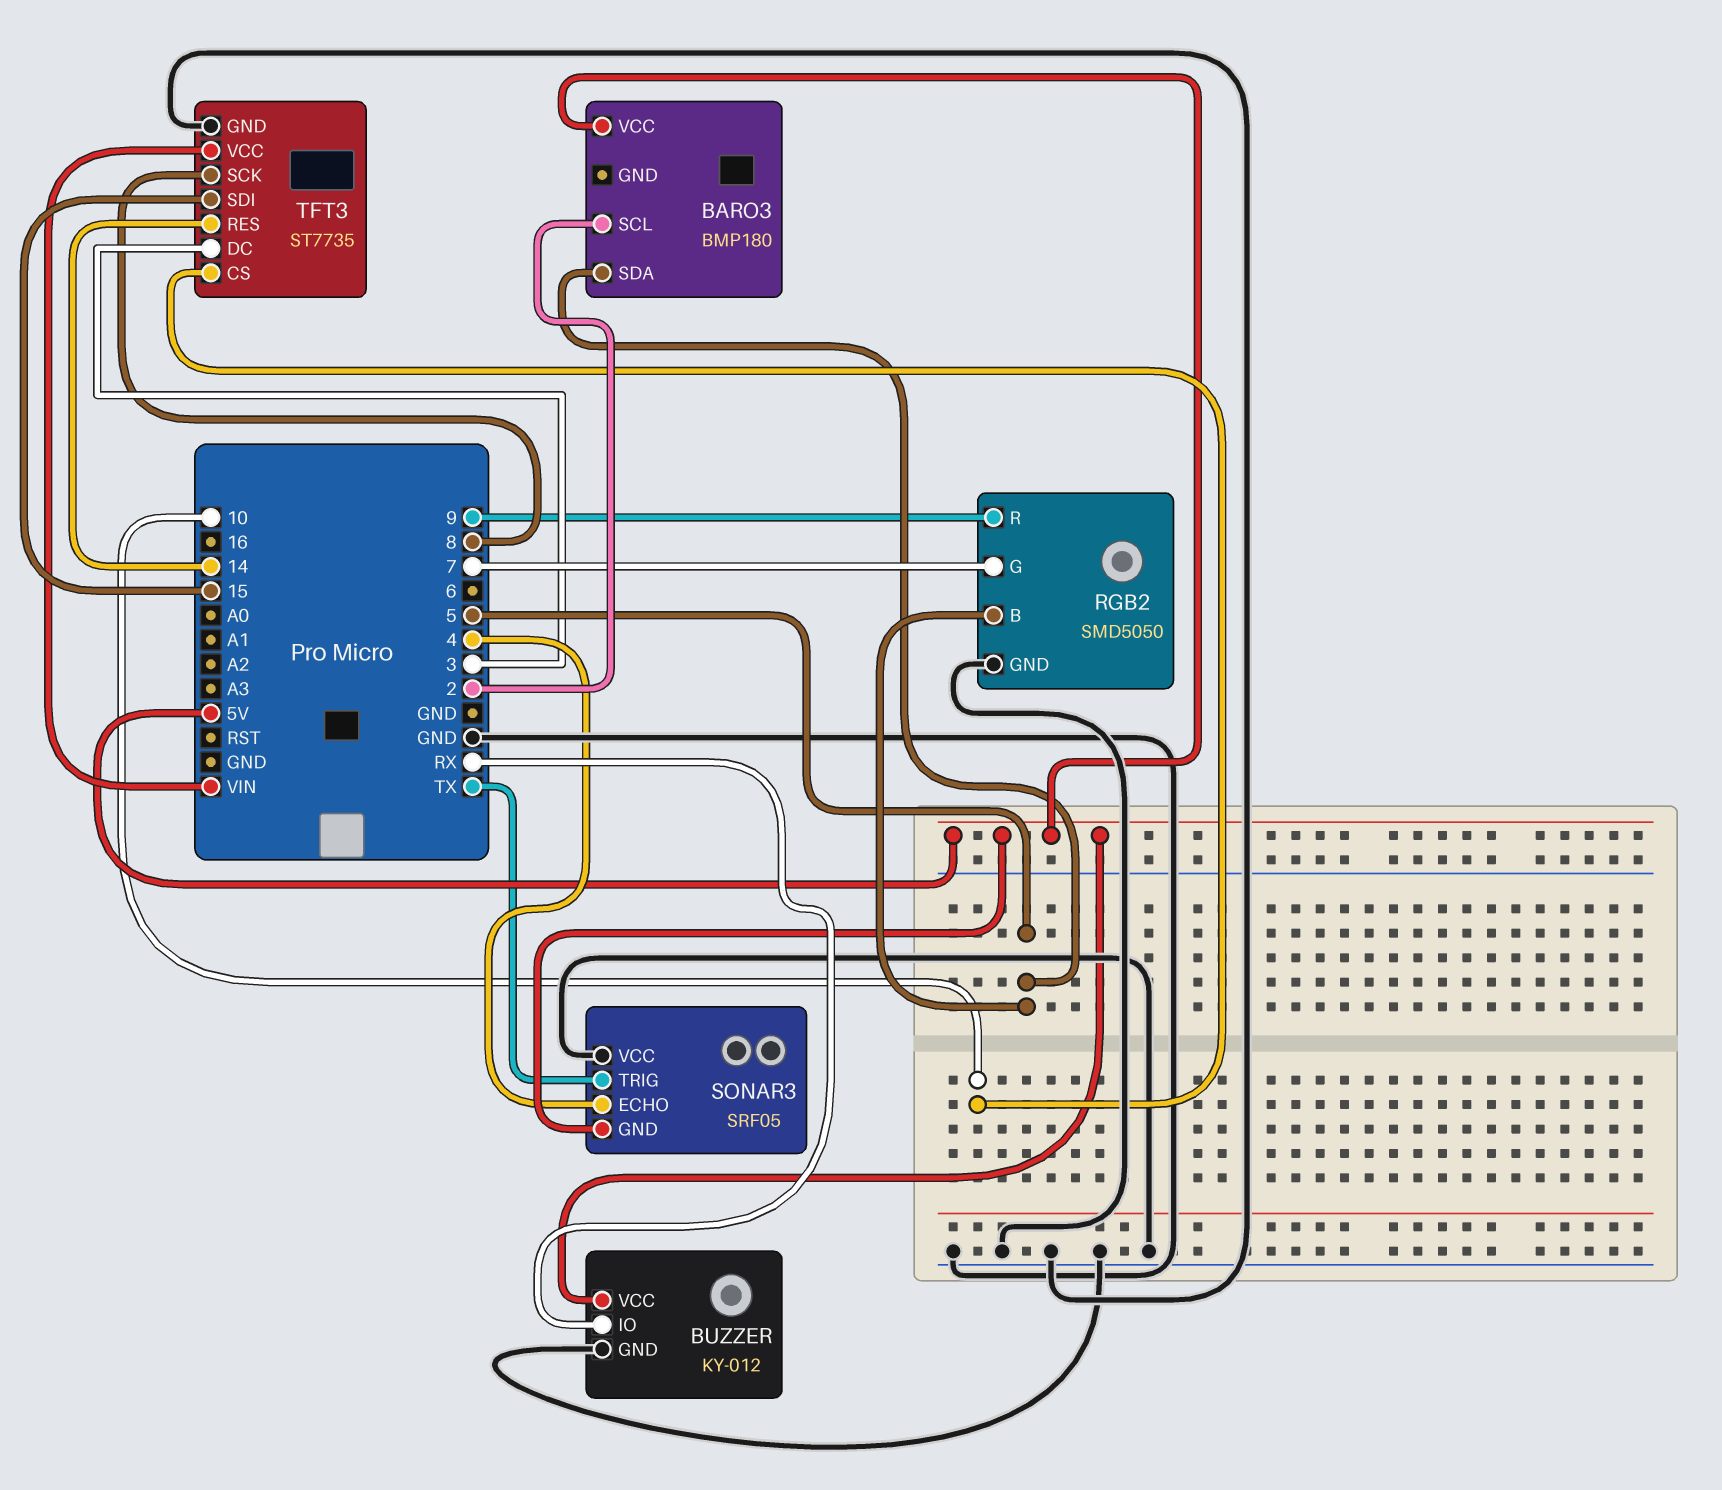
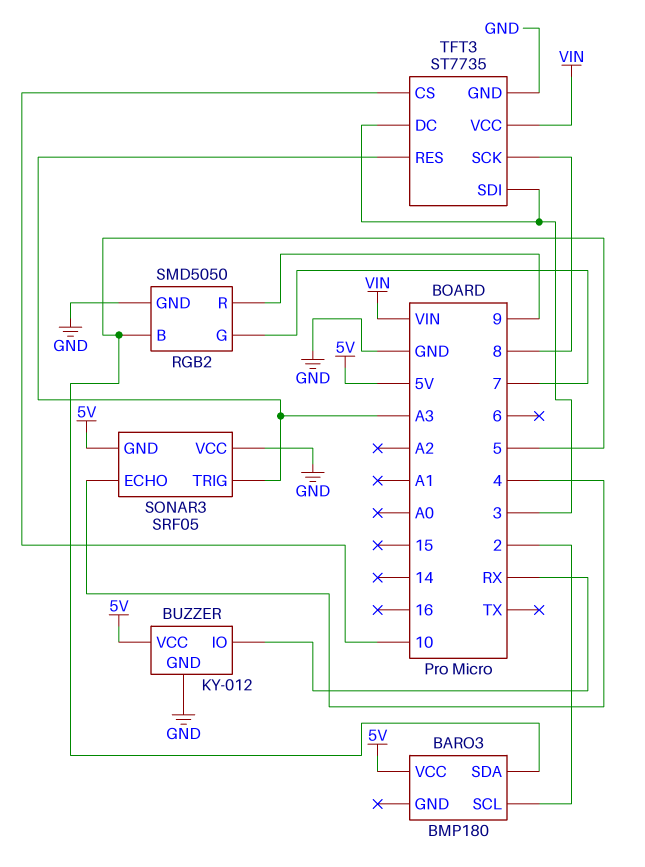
SONAR3 pin TRIG: TX -> A3
TFT3 pin RES: 14 -> A3
TFT3 pin SDI: 15 -> 3

